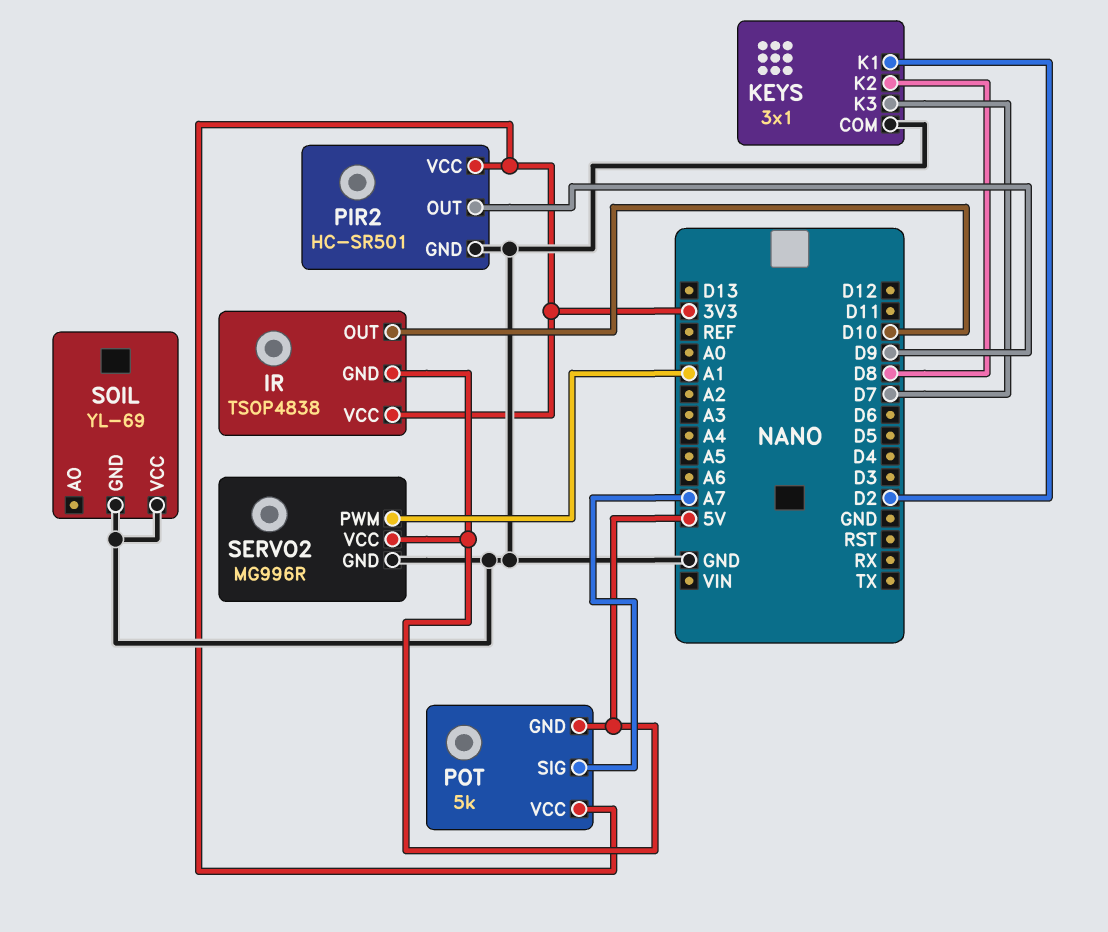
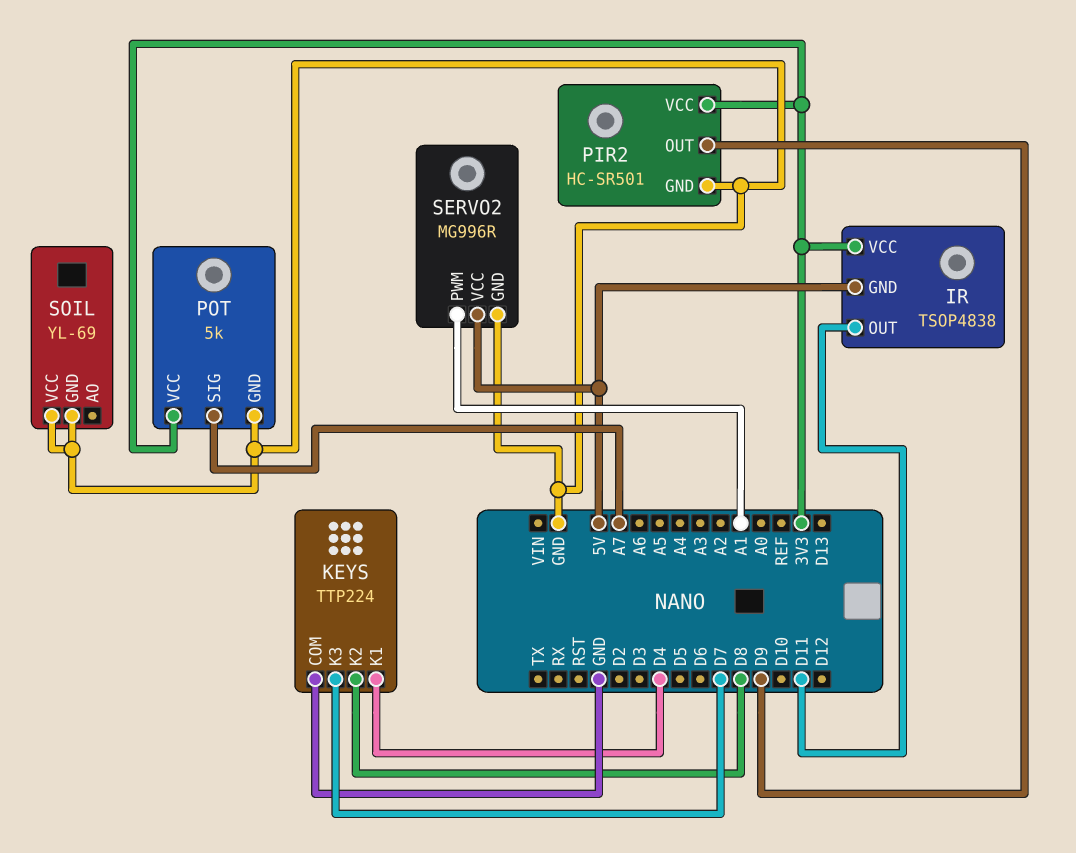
IR pin OUT: D10 -> D11
KEYS: 3x1 -> TTP224
KEYS pin K1: D2 -> D4
POT pin GND: 5V -> GND

